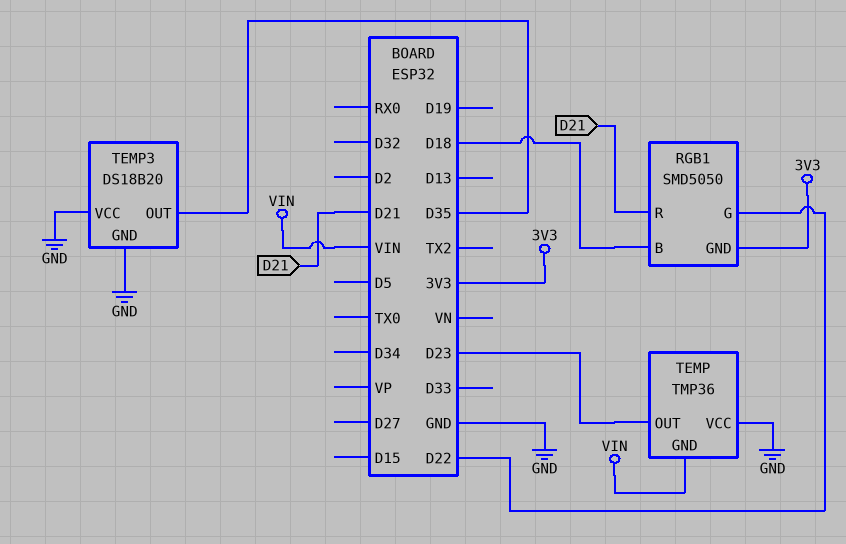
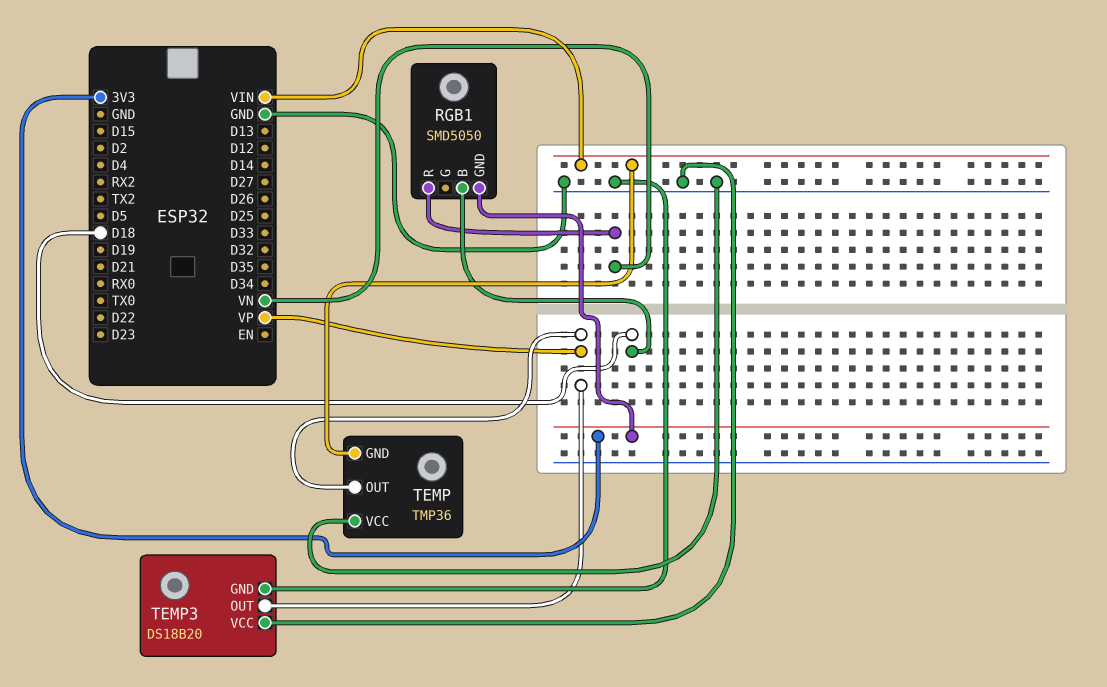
RGB1 pin G: D22 -> none
RGB1 pin R: D21 -> VN
TEMP pin OUT: D23 -> VP
TEMP3 pin OUT: D35 -> VP

